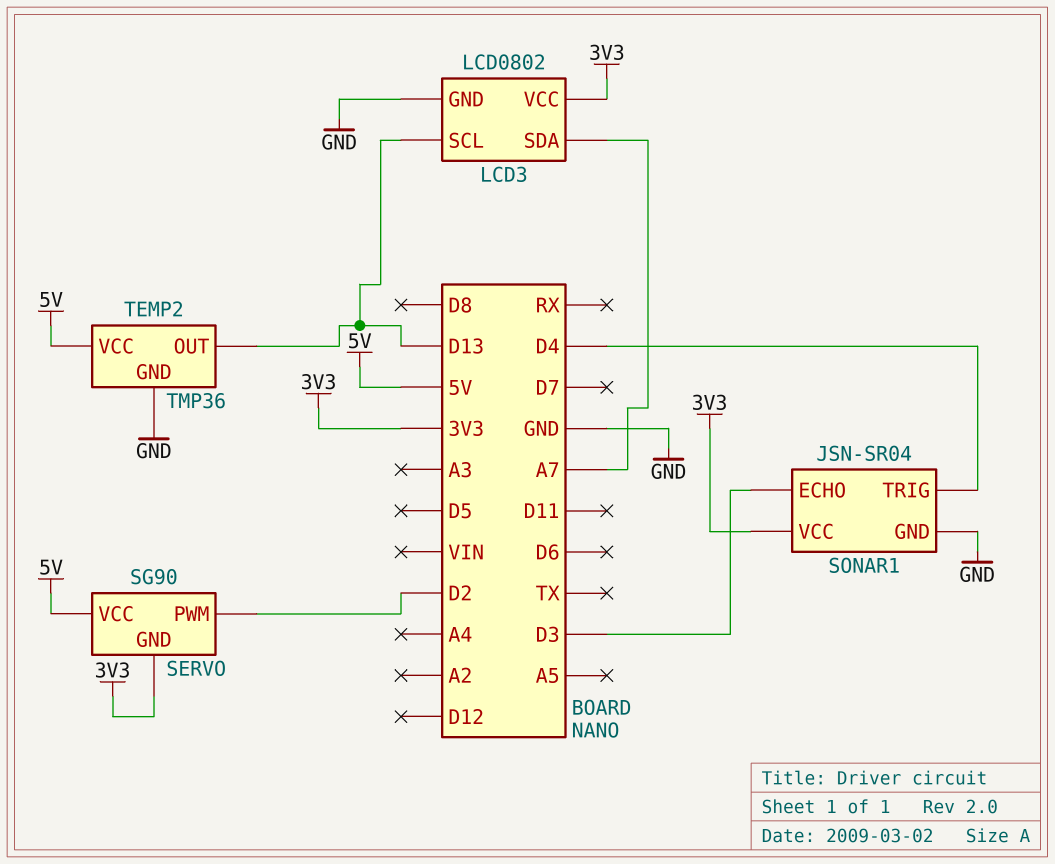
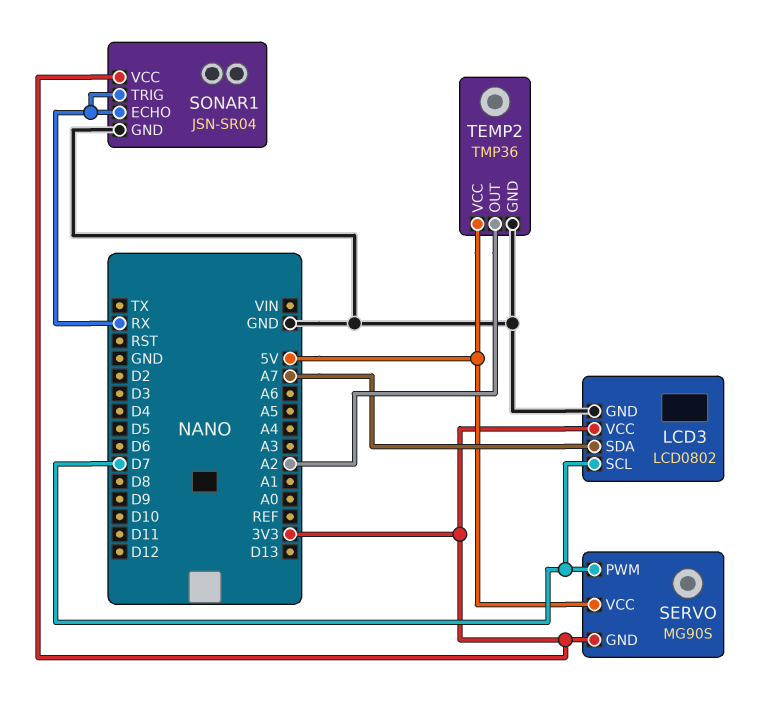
LCD3 pin SCL: D13 -> D7
SERVO: SG90 -> MG90S
SERVO pin PWM: D2 -> D7
SONAR1 pin ECHO: D3 -> RX
SONAR1 pin TRIG: D4 -> RX
TEMP2 pin OUT: D13 -> A2

